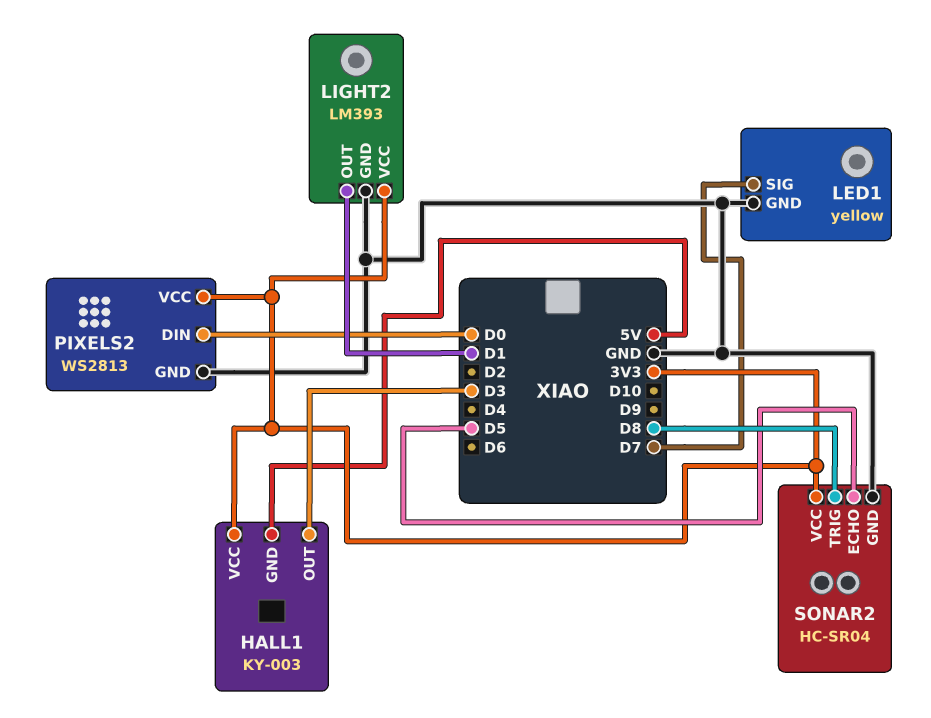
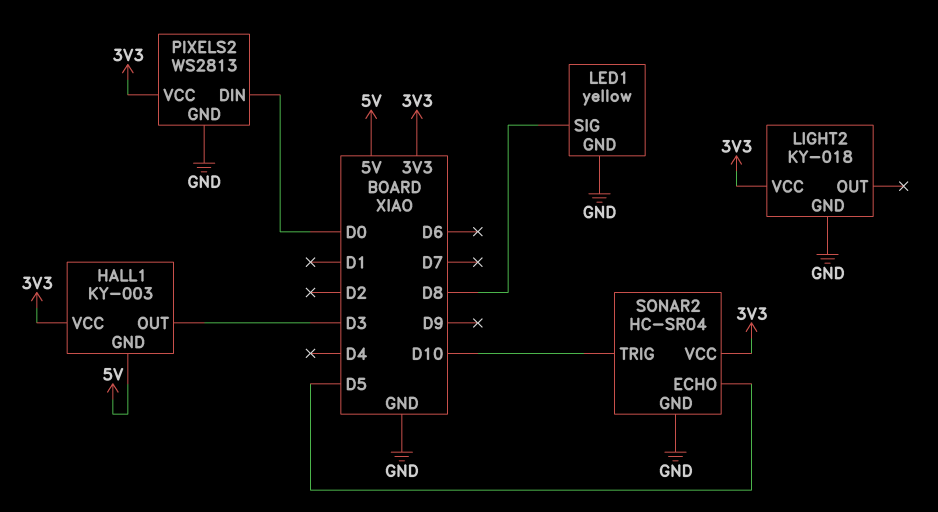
LED1 pin SIG: D7 -> D8
LIGHT2: LM393 -> KY-018
LIGHT2 pin OUT: D1 -> none
SONAR2 pin TRIG: D8 -> D10

